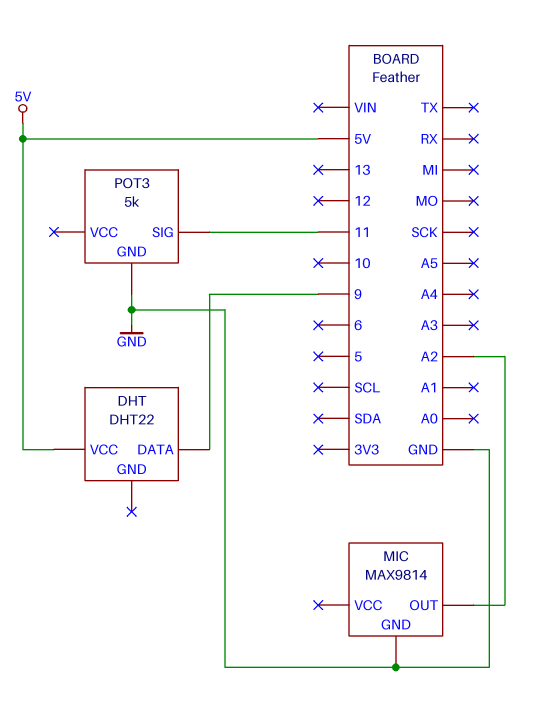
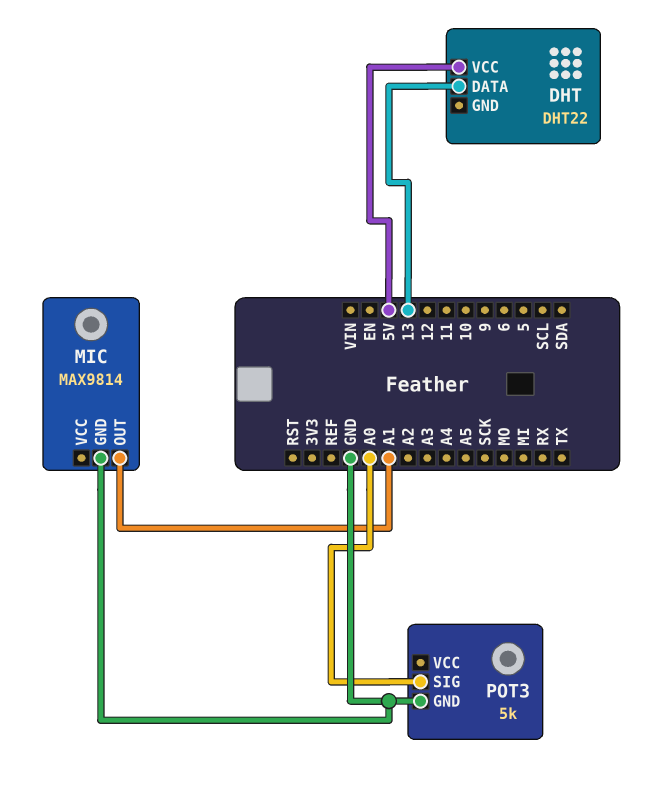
DHT pin DATA: 9 -> 13
MIC pin OUT: A2 -> A1
POT3 pin SIG: 11 -> A0

